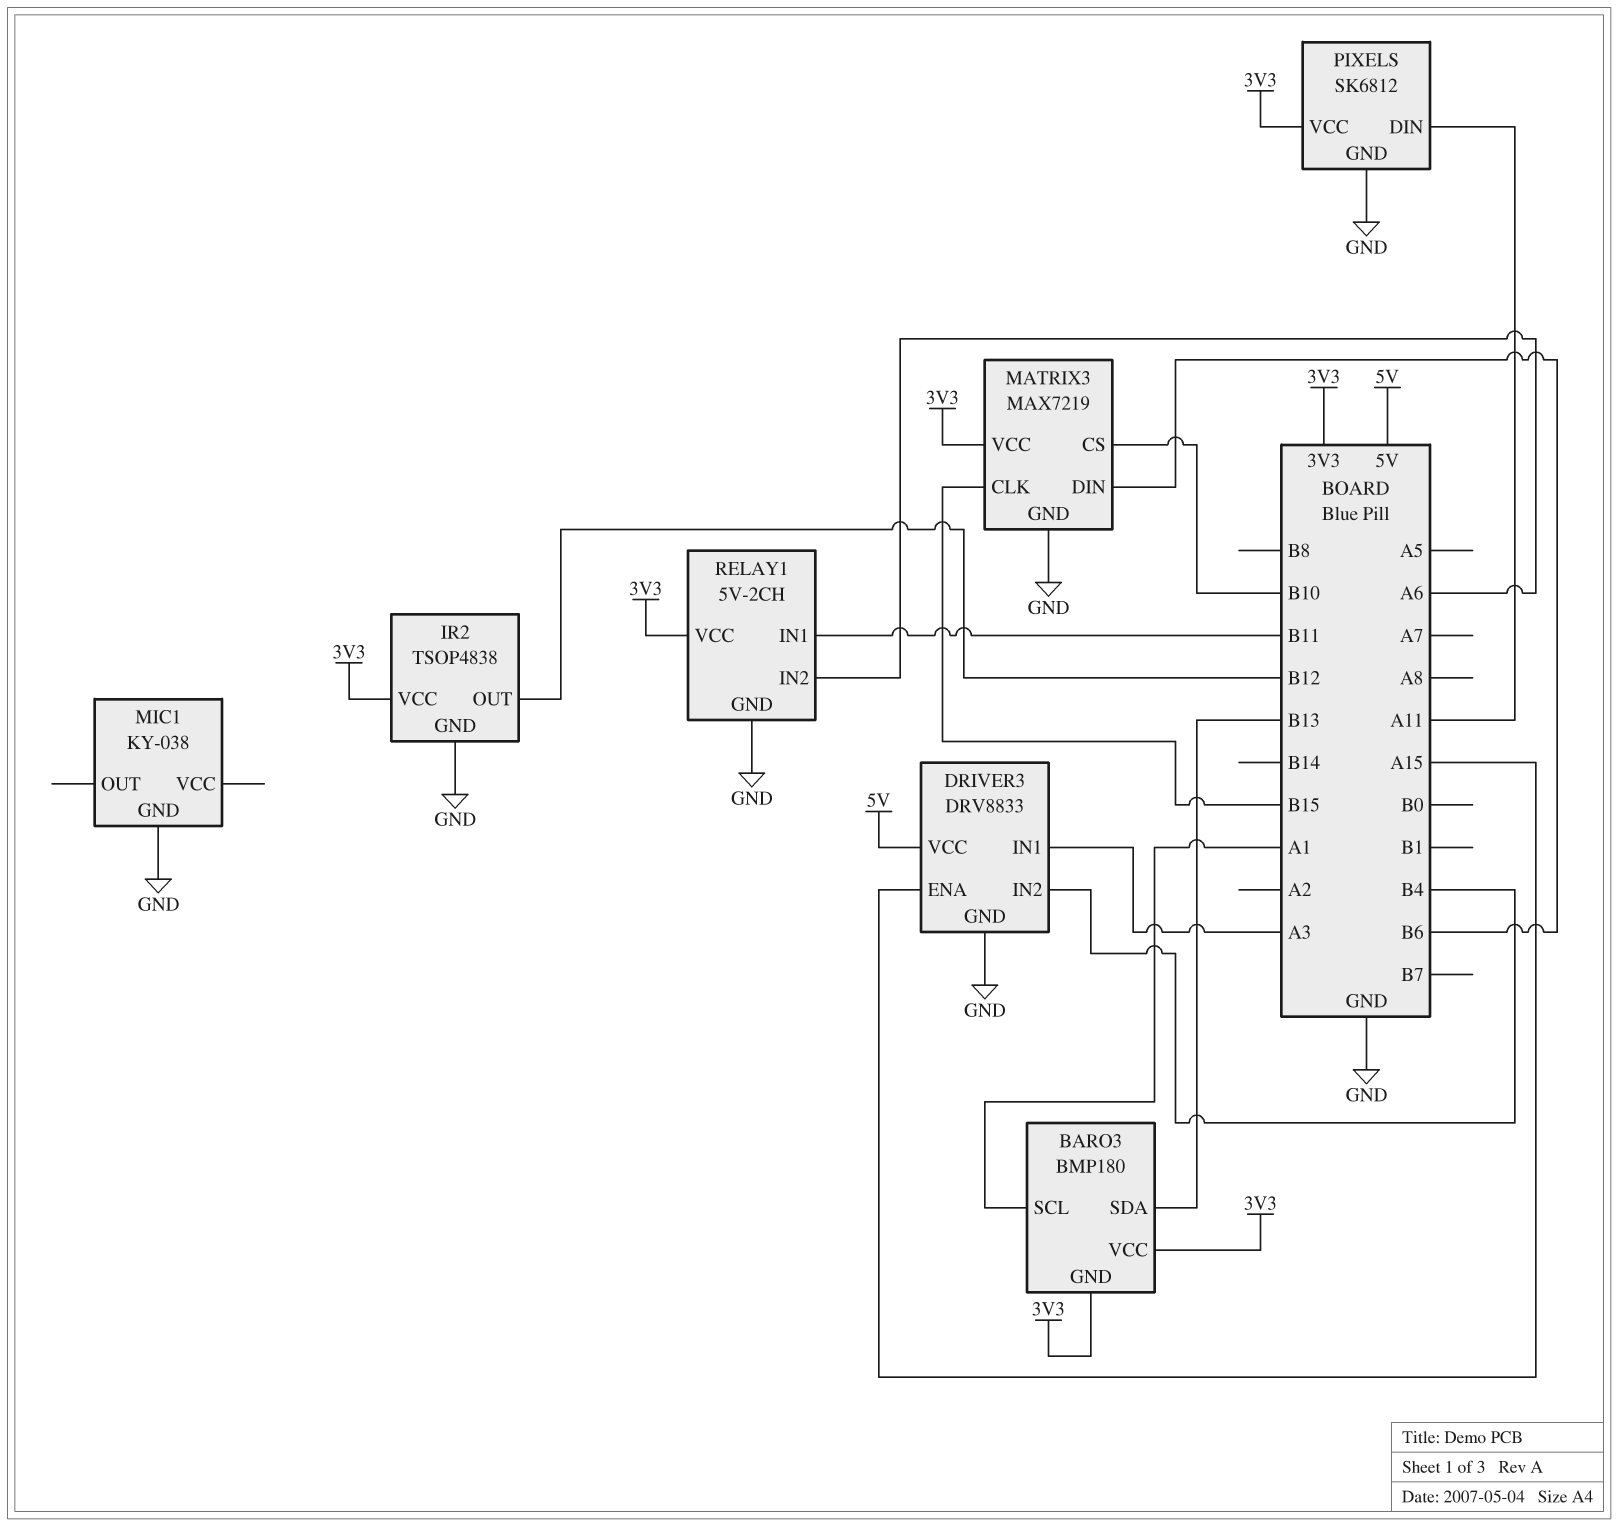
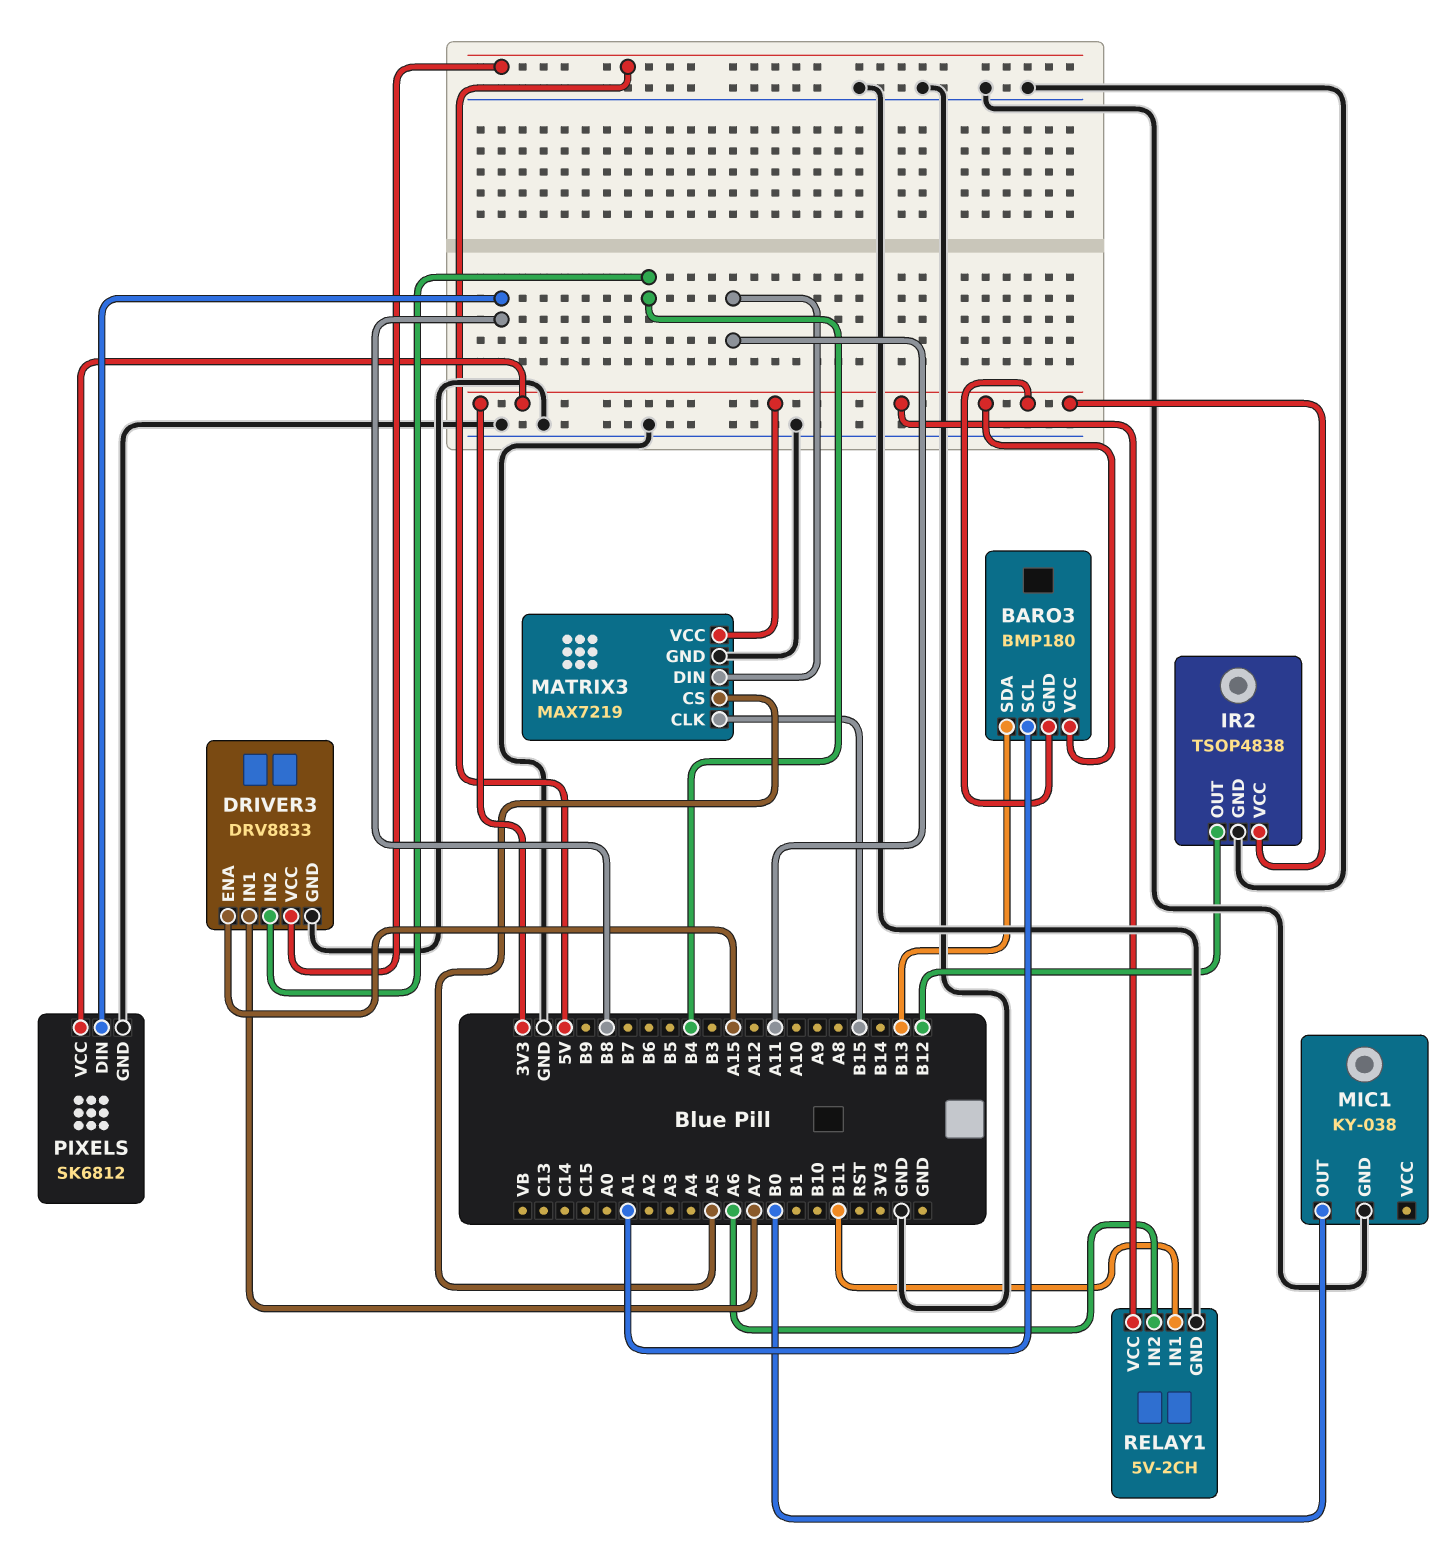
DRIVER3 pin IN1: A3 -> A7
MATRIX3 pin CS: B10 -> A5
MATRIX3 pin DIN: B6 -> A11
MIC1 pin OUT: none -> B0
PIXELS pin DIN: A11 -> B8

